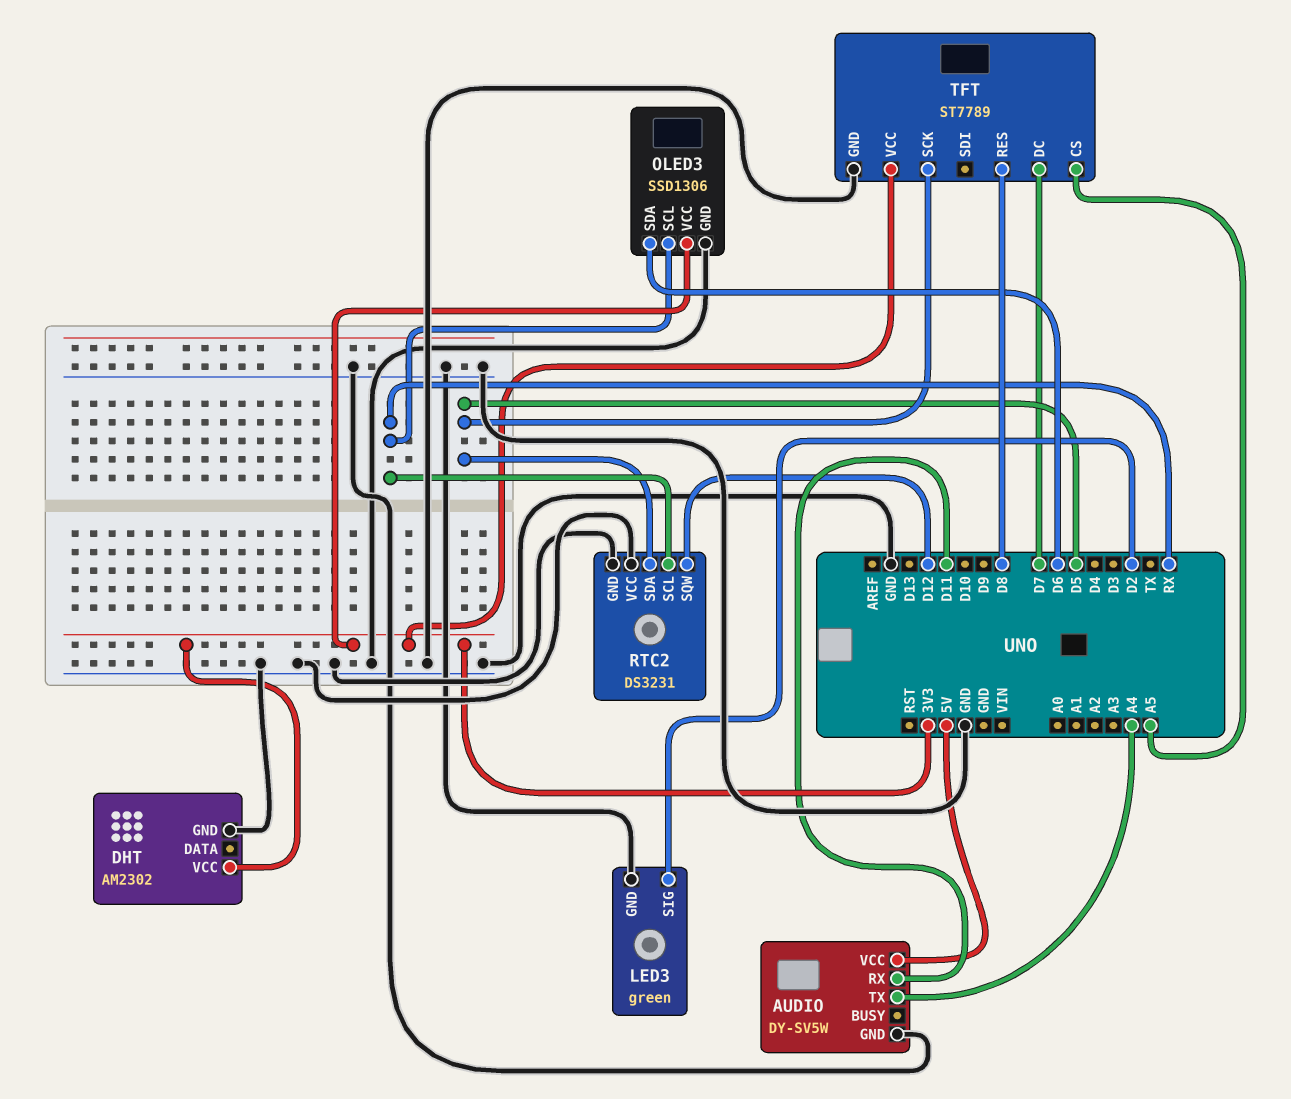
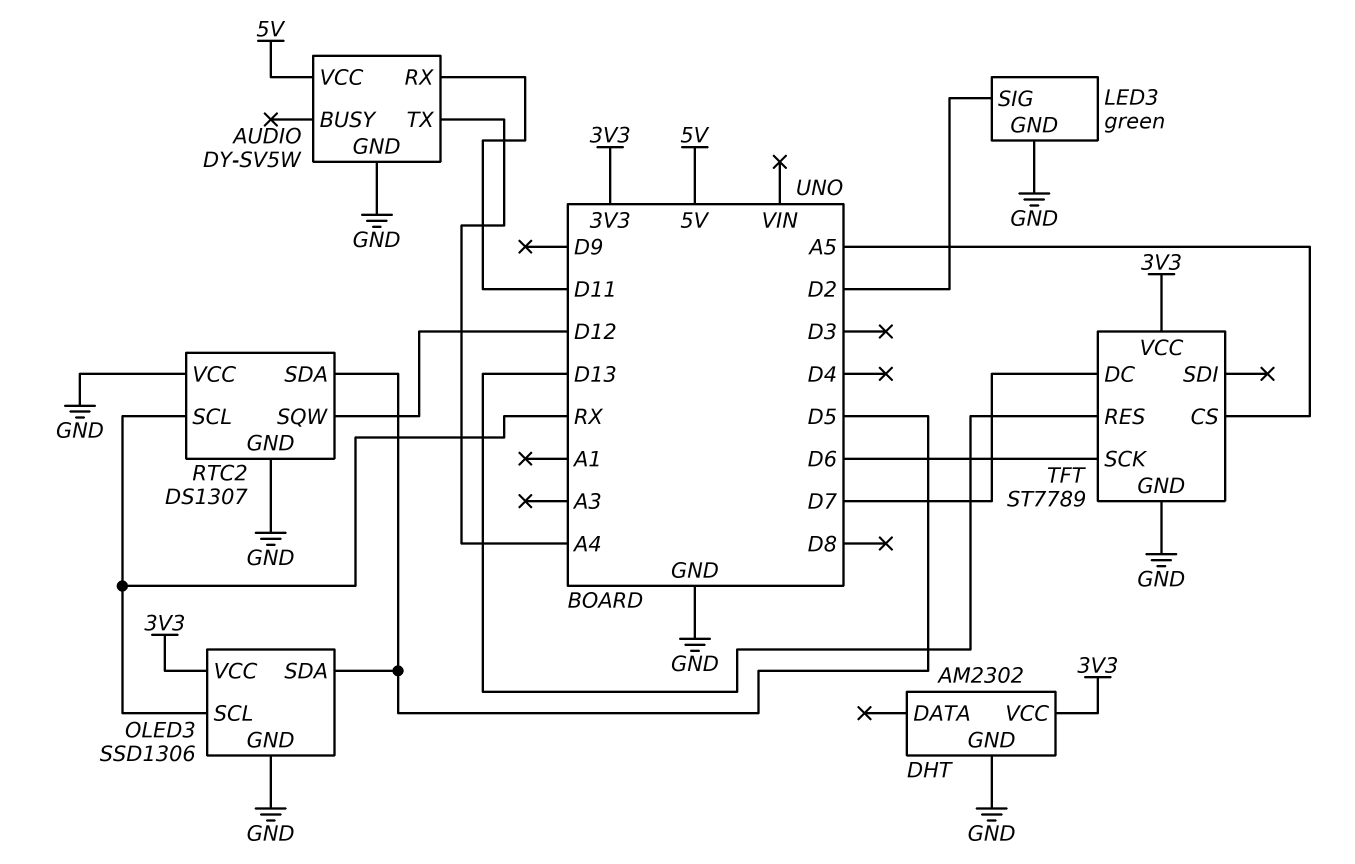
OLED3 pin SDA: D6 -> D5
RTC2: DS3231 -> DS1307
TFT pin RES: D8 -> D13
TFT pin SCK: D5 -> D6

